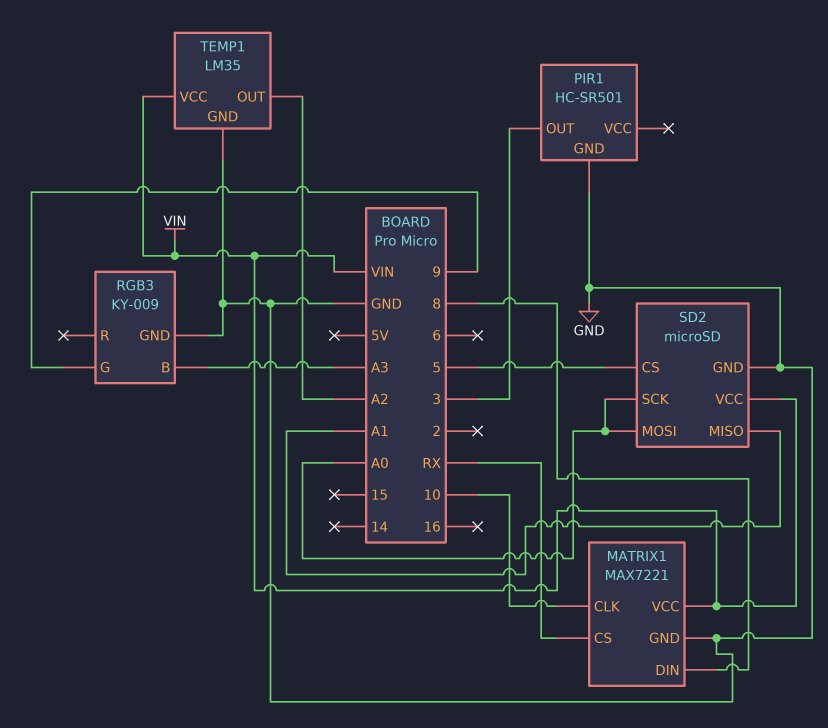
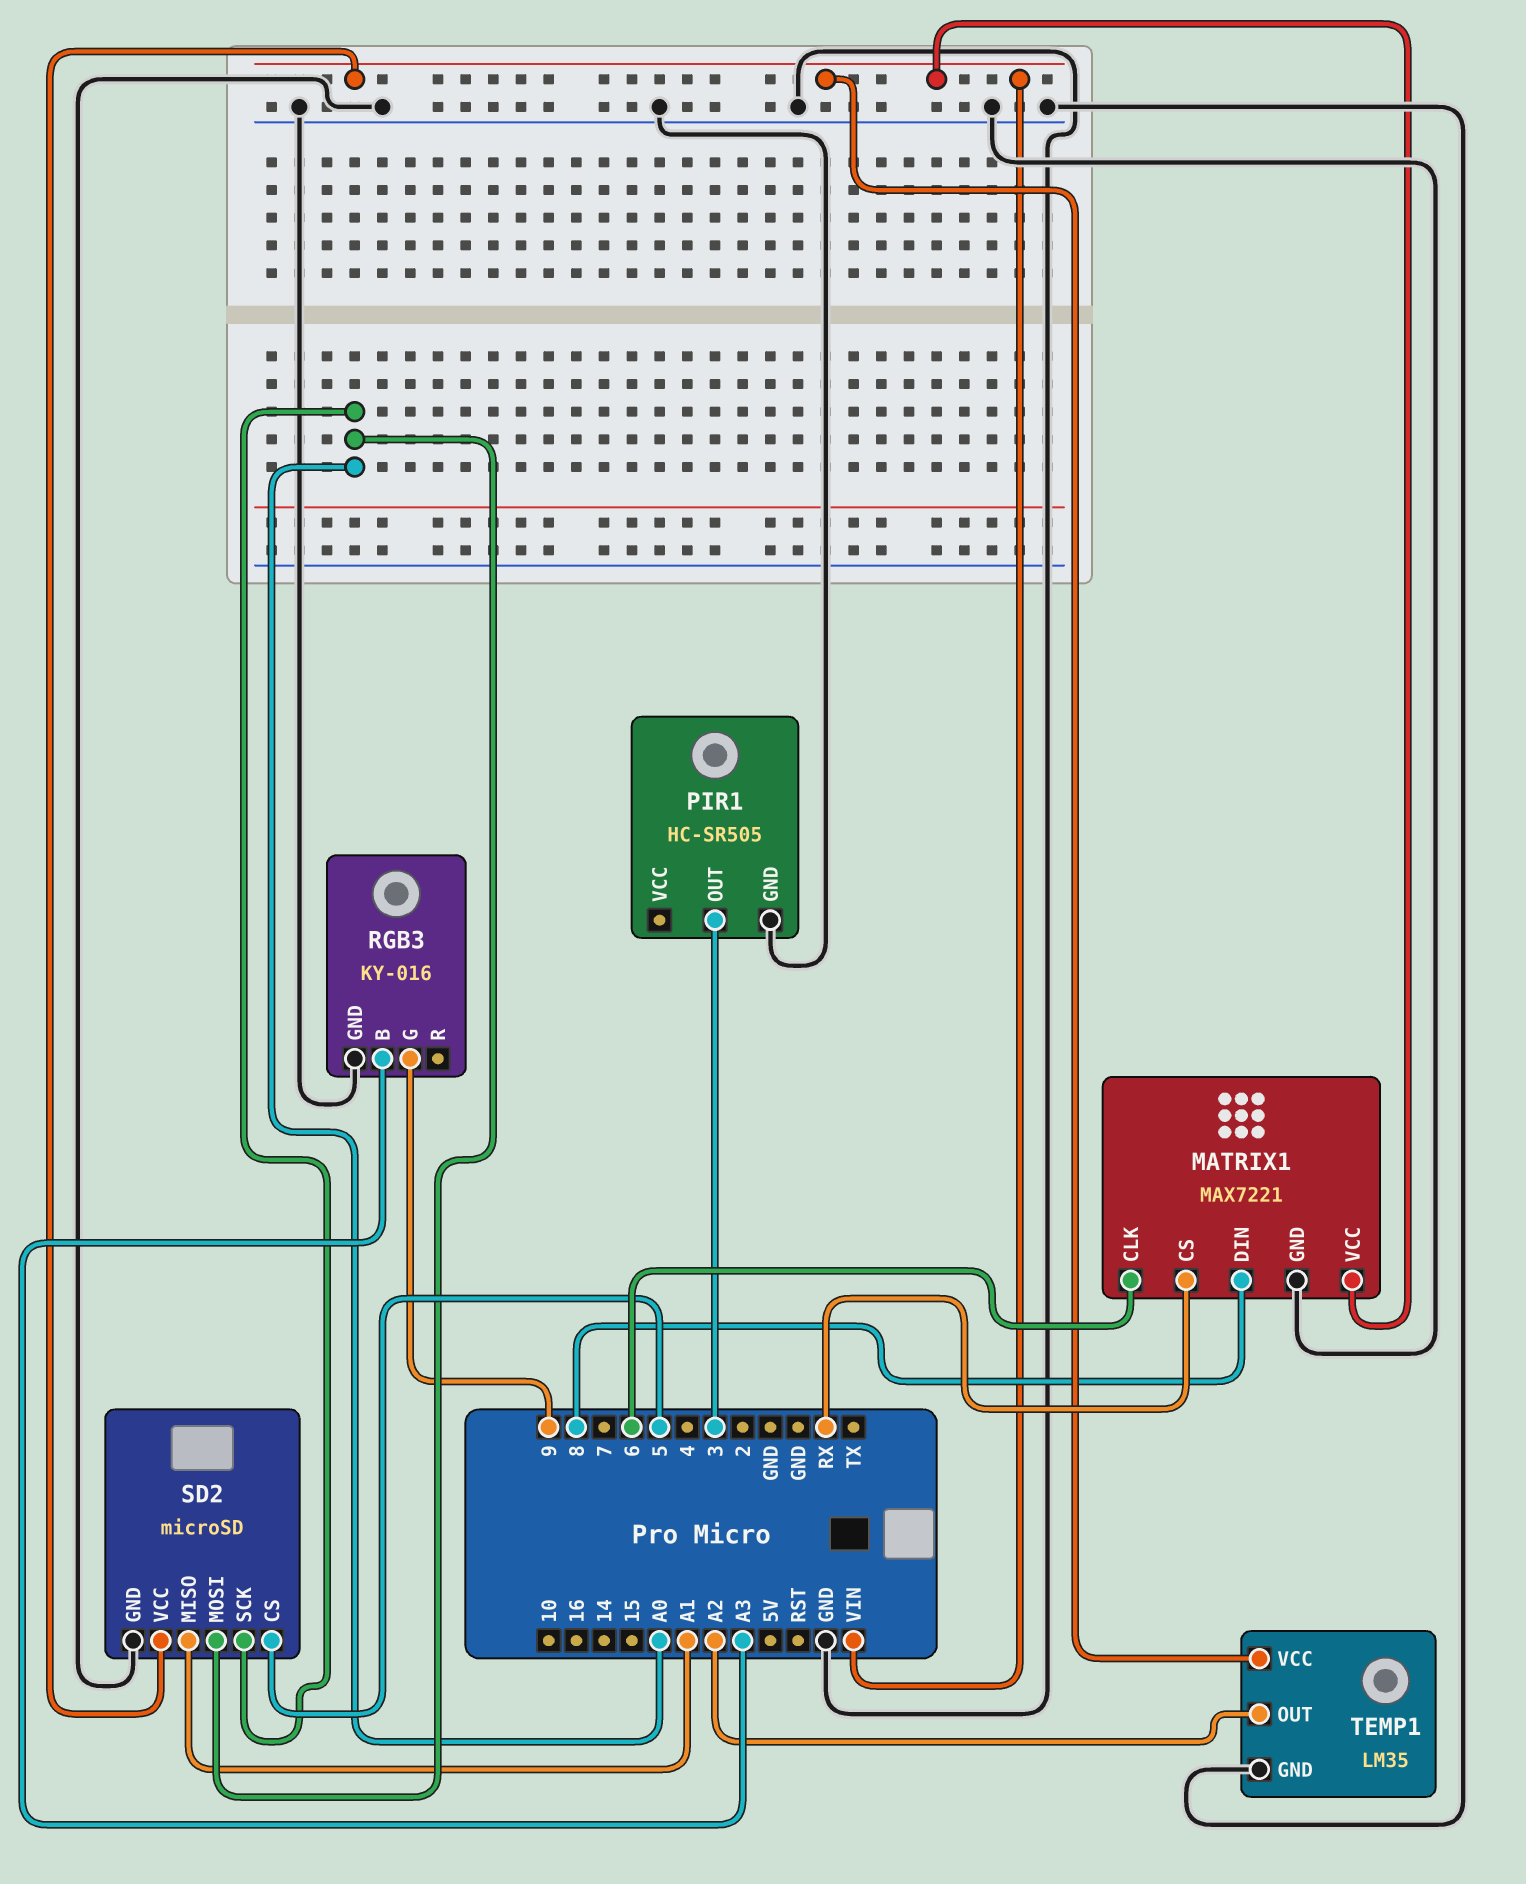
MATRIX1 pin CLK: 10 -> 6
PIR1: HC-SR501 -> HC-SR505
RGB3: KY-009 -> KY-016

